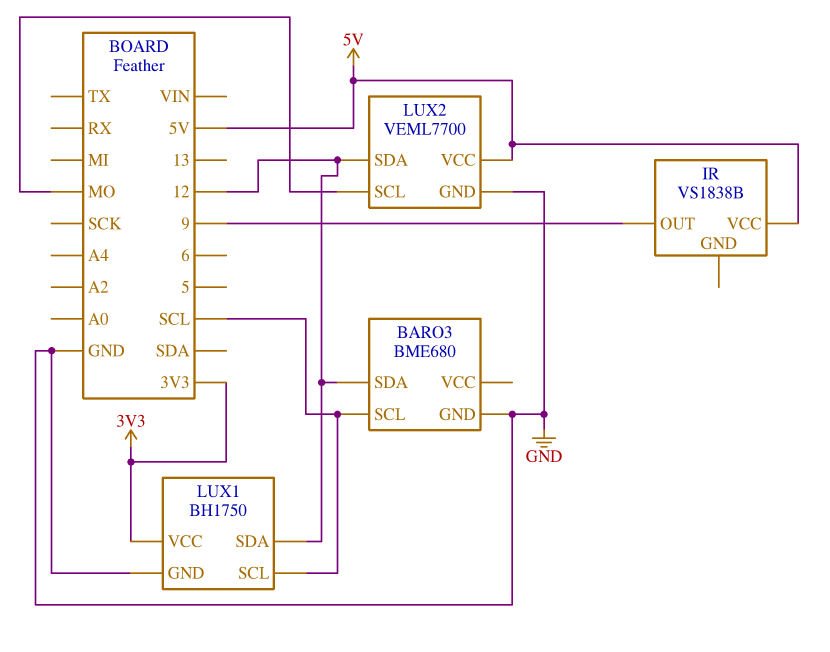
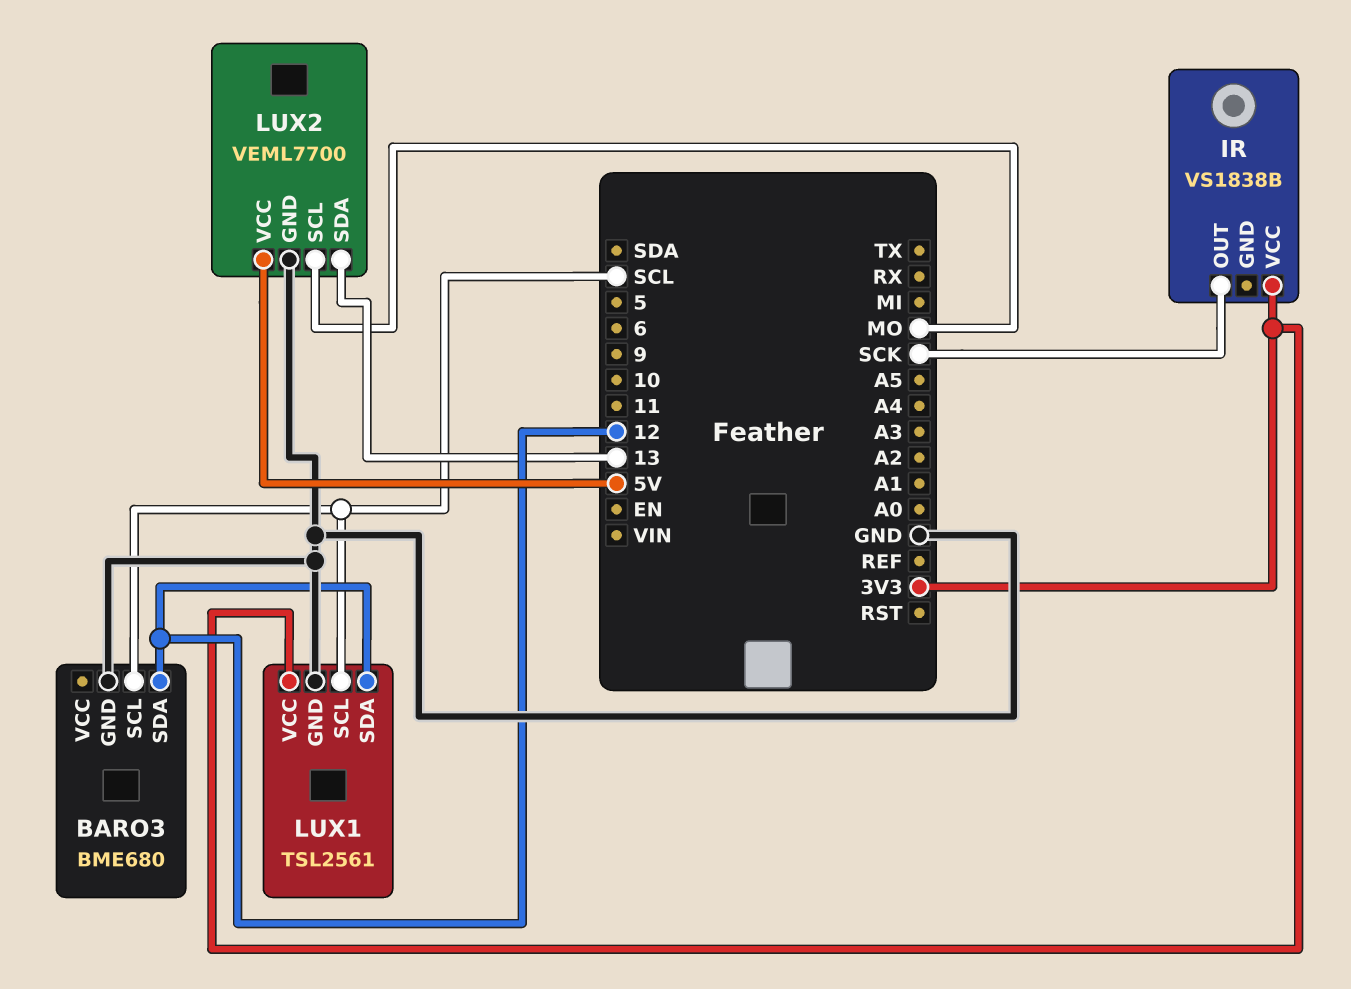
IR pin OUT: 9 -> SCK
IR pin VCC: 5V -> 3V3
LUX1: BH1750 -> TSL2561
LUX2 pin SDA: 12 -> 13

